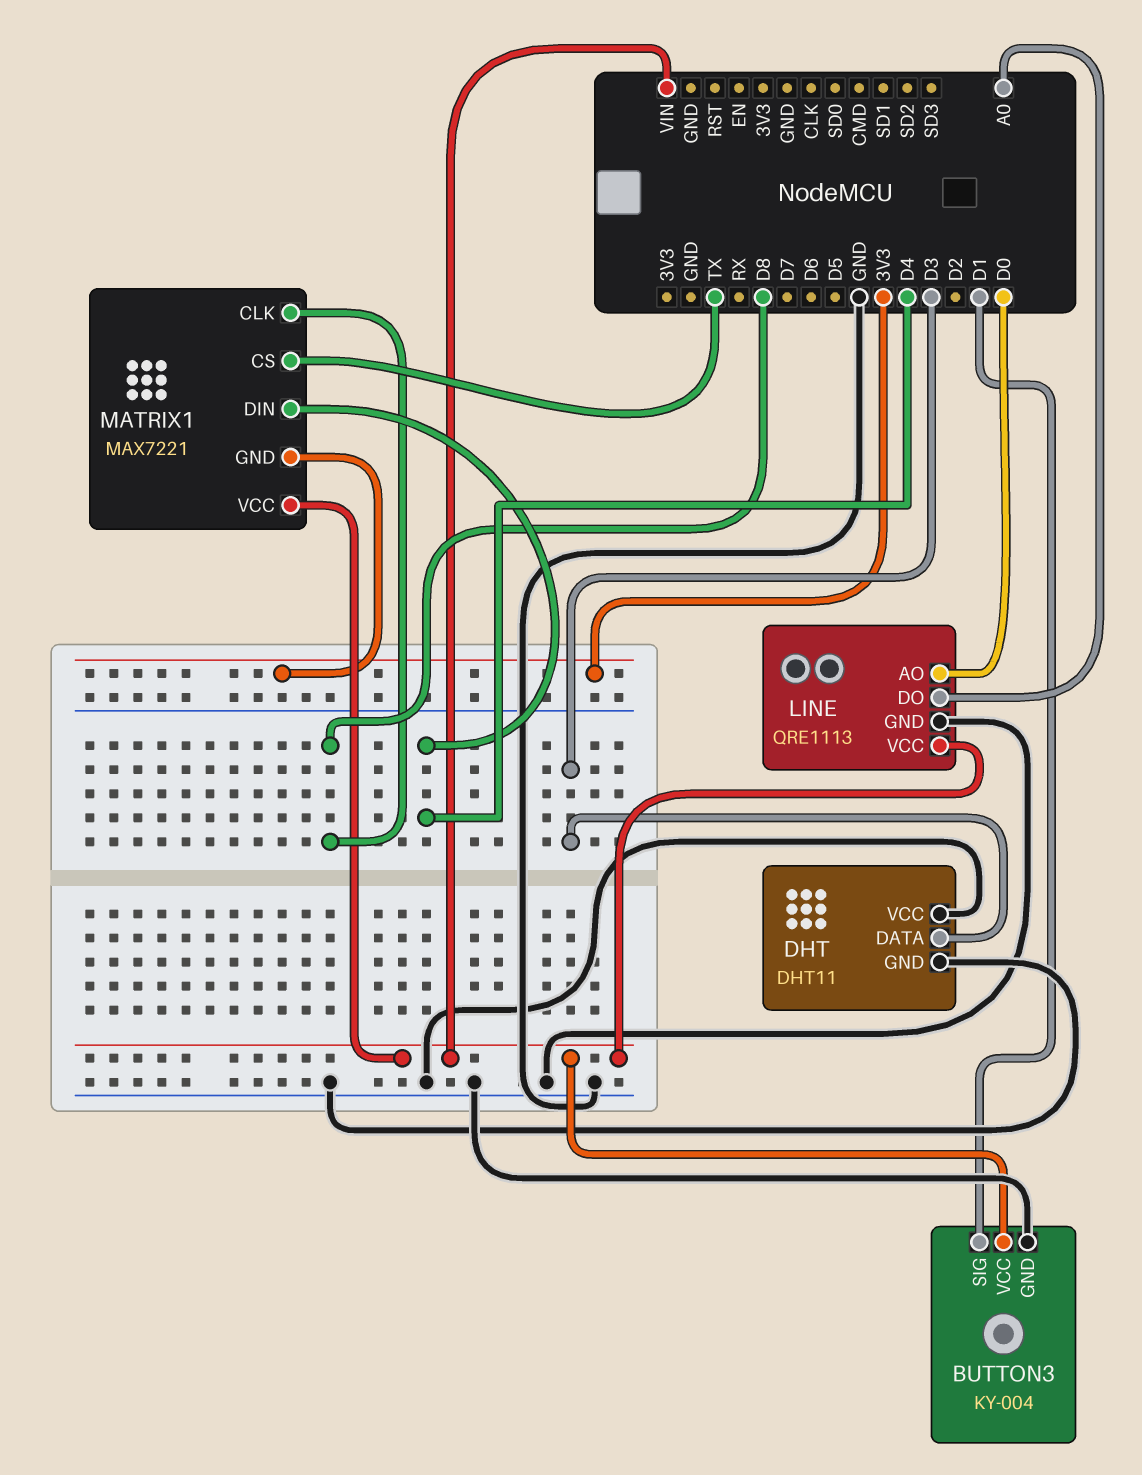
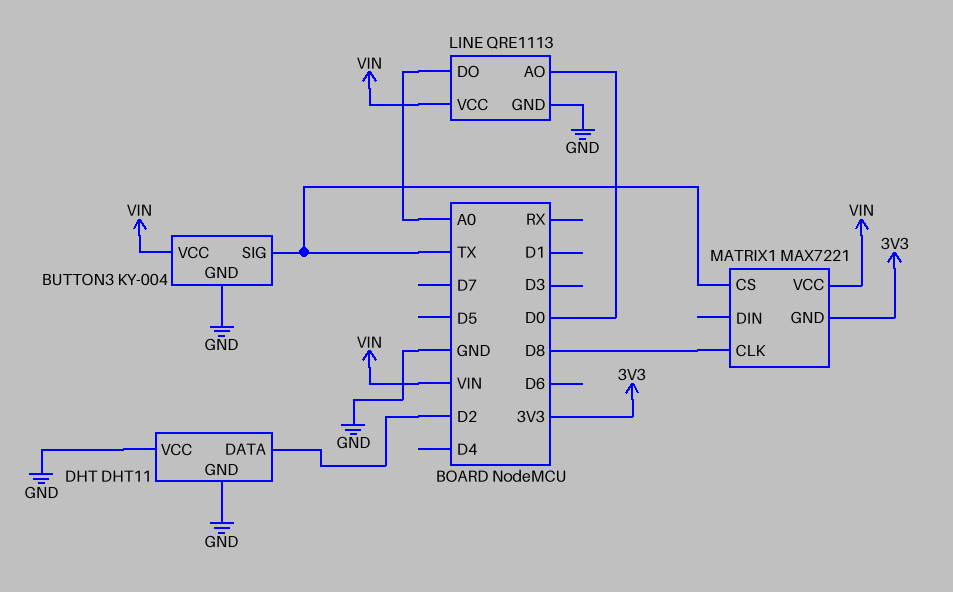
BUTTON3 pin SIG: D1 -> TX
DHT pin DATA: D3 -> D2
MATRIX1 pin DIN: D4 -> none

